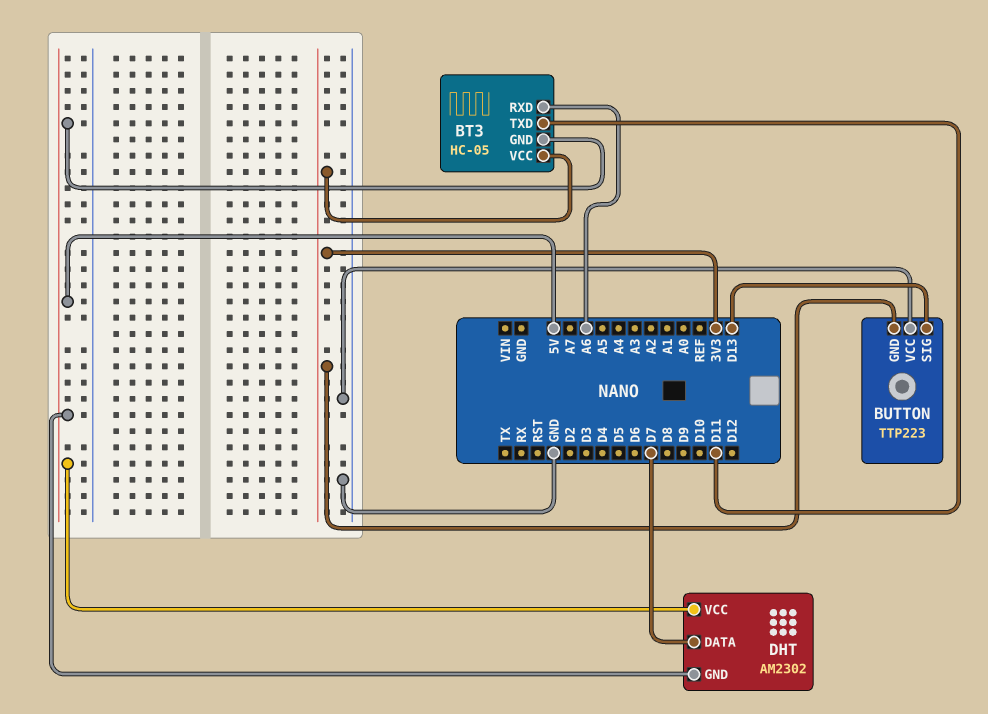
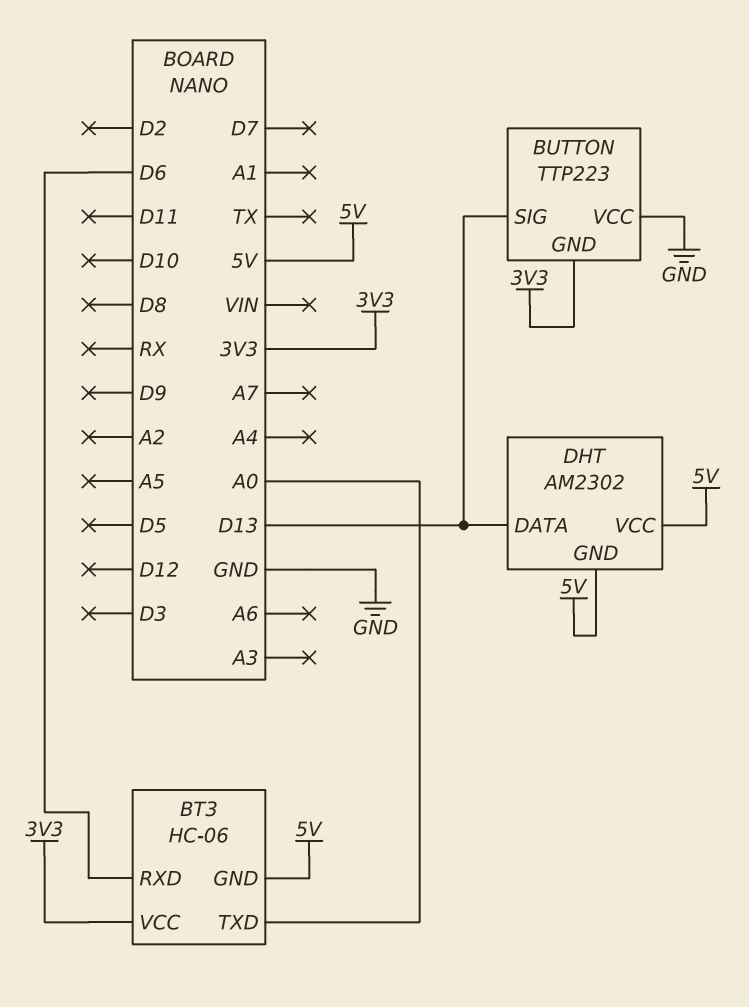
BT3: HC-05 -> HC-06
BT3 pin RXD: A6 -> D6
BT3 pin TXD: D11 -> A0
DHT pin DATA: D7 -> D13

